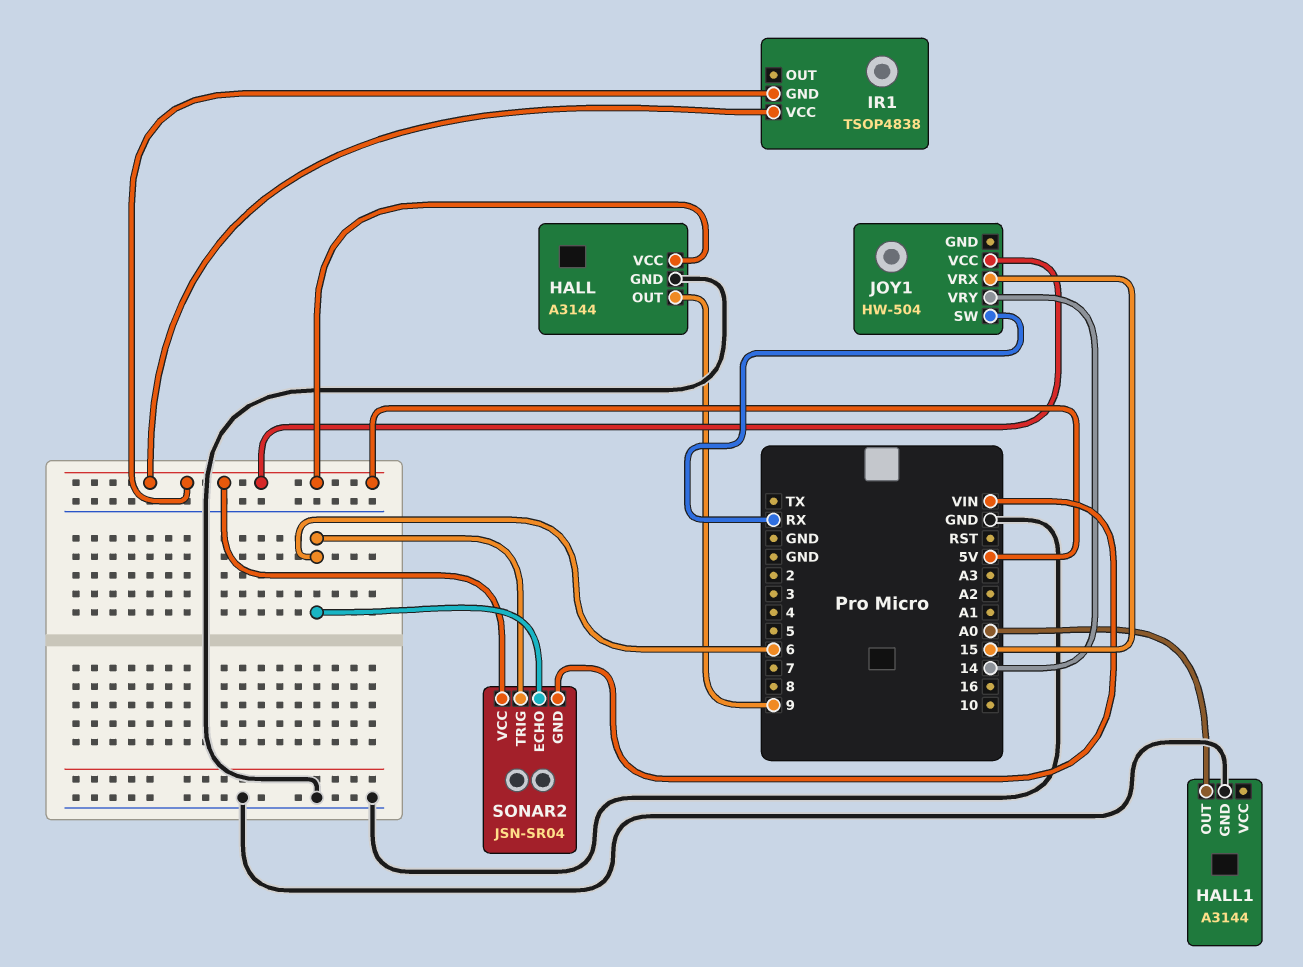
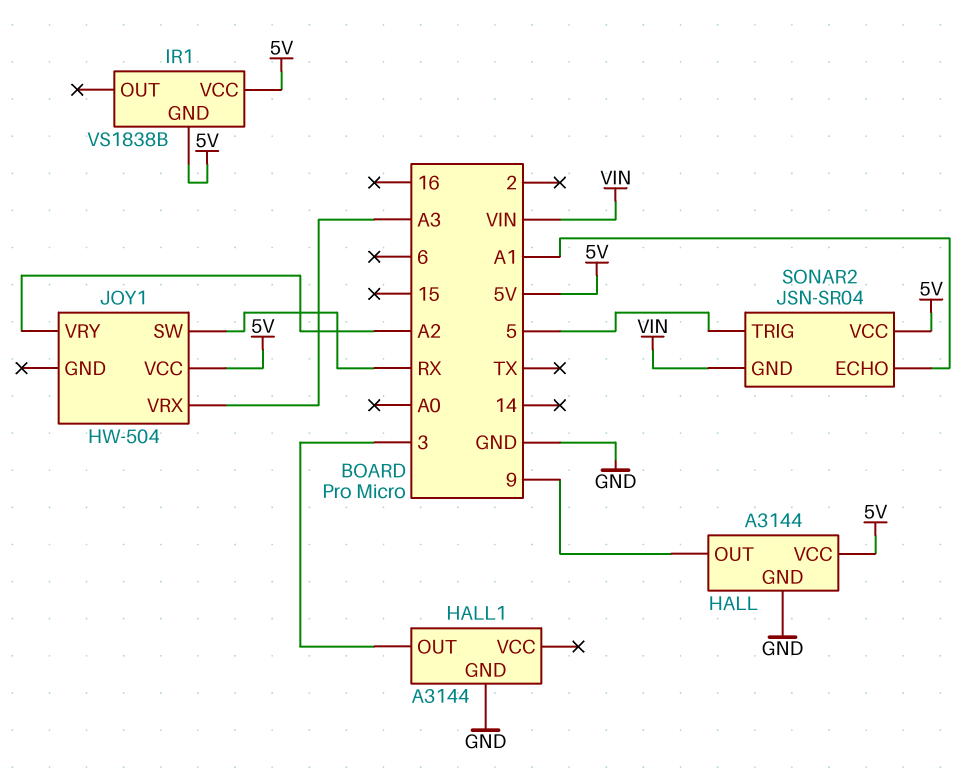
HALL1 pin OUT: A0 -> 3
IR1: TSOP4838 -> VS1838B
JOY1 pin VRX: 15 -> A3
JOY1 pin VRY: 14 -> A2
SONAR2 pin ECHO: 6 -> A1
SONAR2 pin TRIG: 6 -> 5

